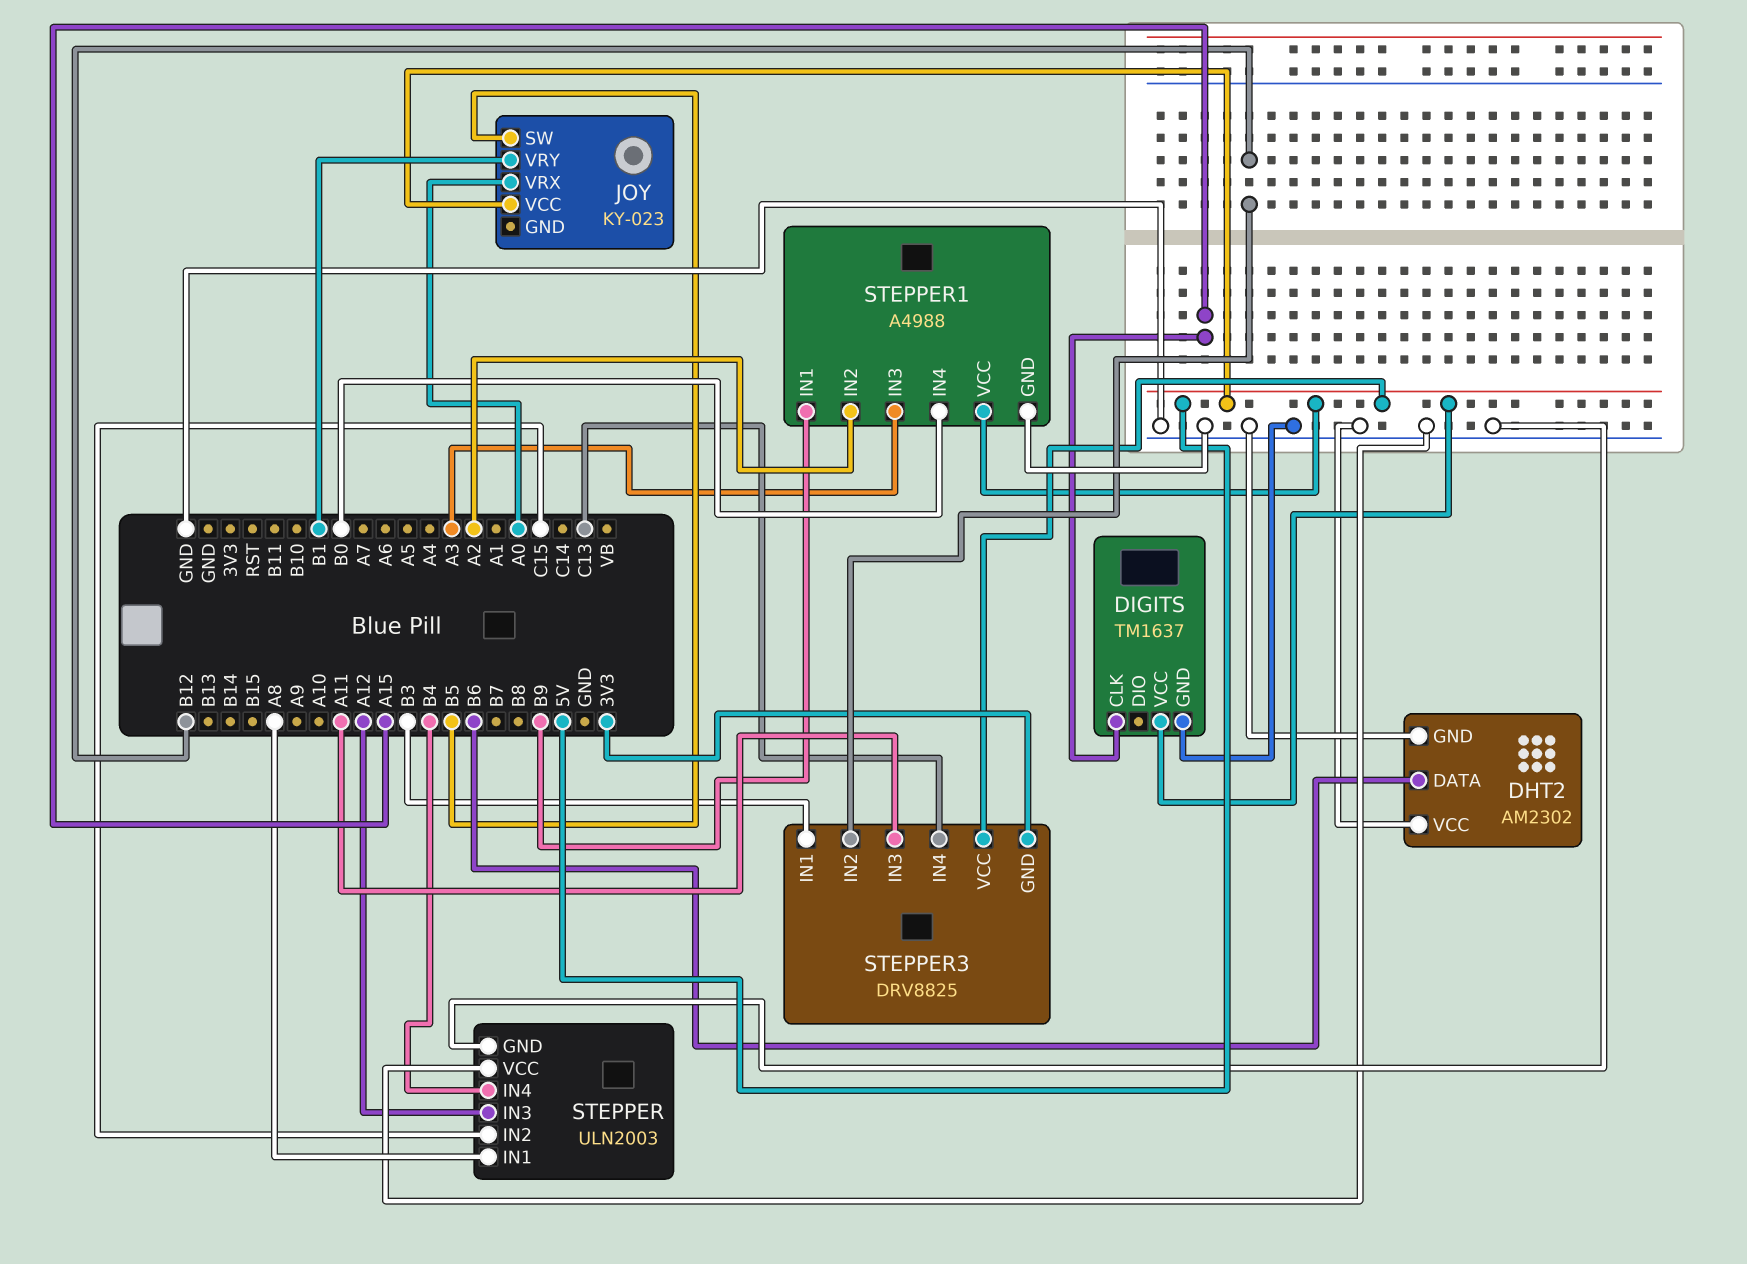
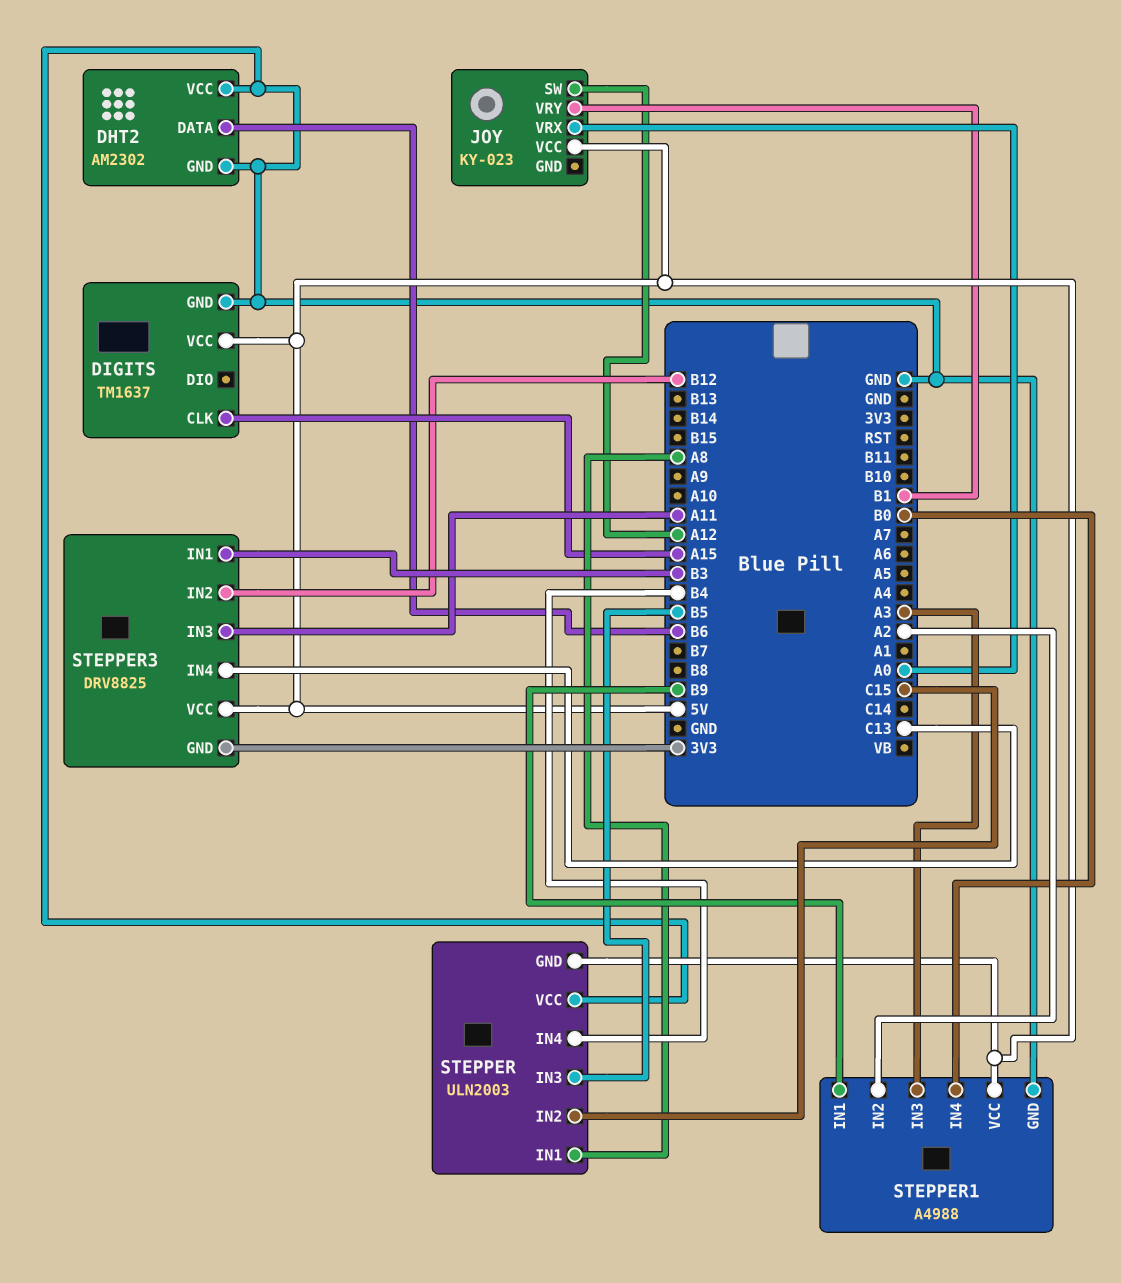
JOY pin SW: B5 -> A12
STEPPER pin GND: GND -> 5V
STEPPER pin IN3: A12 -> B5

